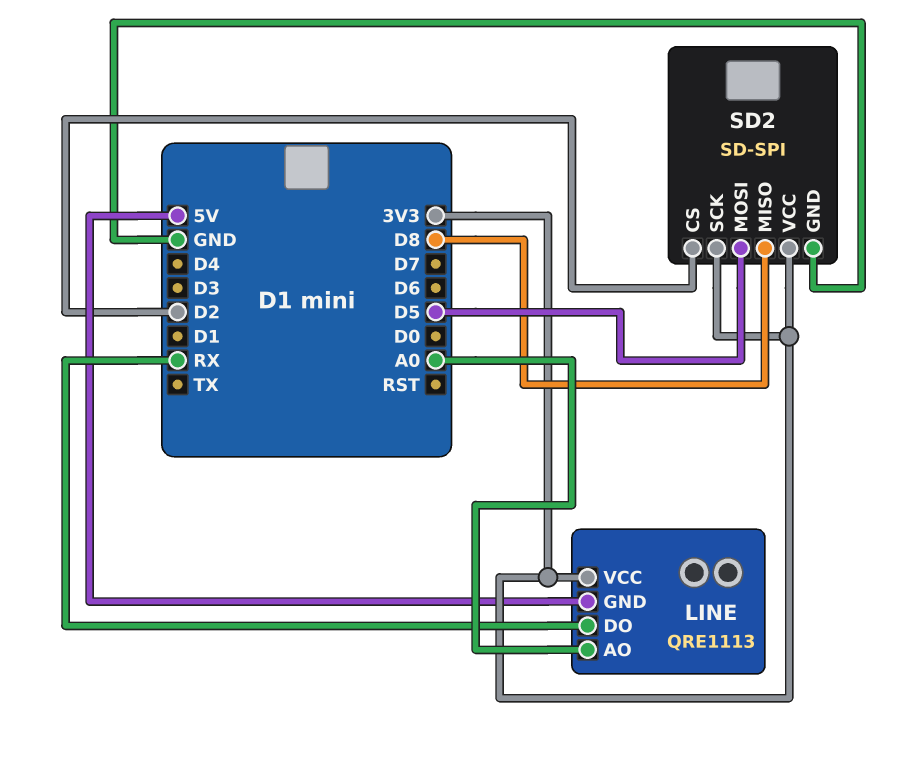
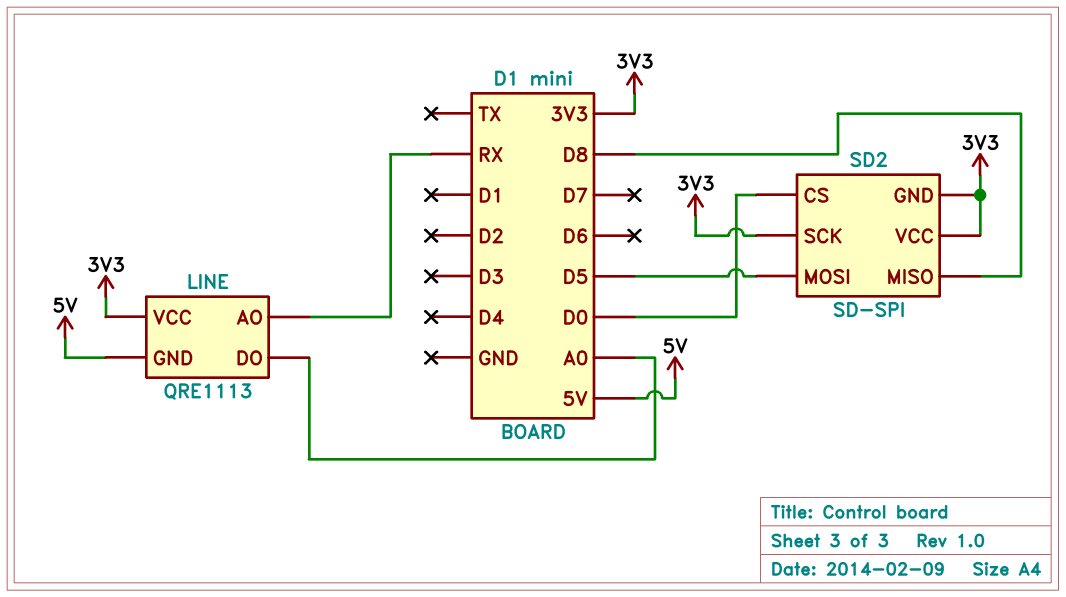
LINE pin AO: A0 -> RX
LINE pin DO: RX -> A0
SD2 pin CS: D2 -> D0
SD2 pin GND: GND -> 3V3

